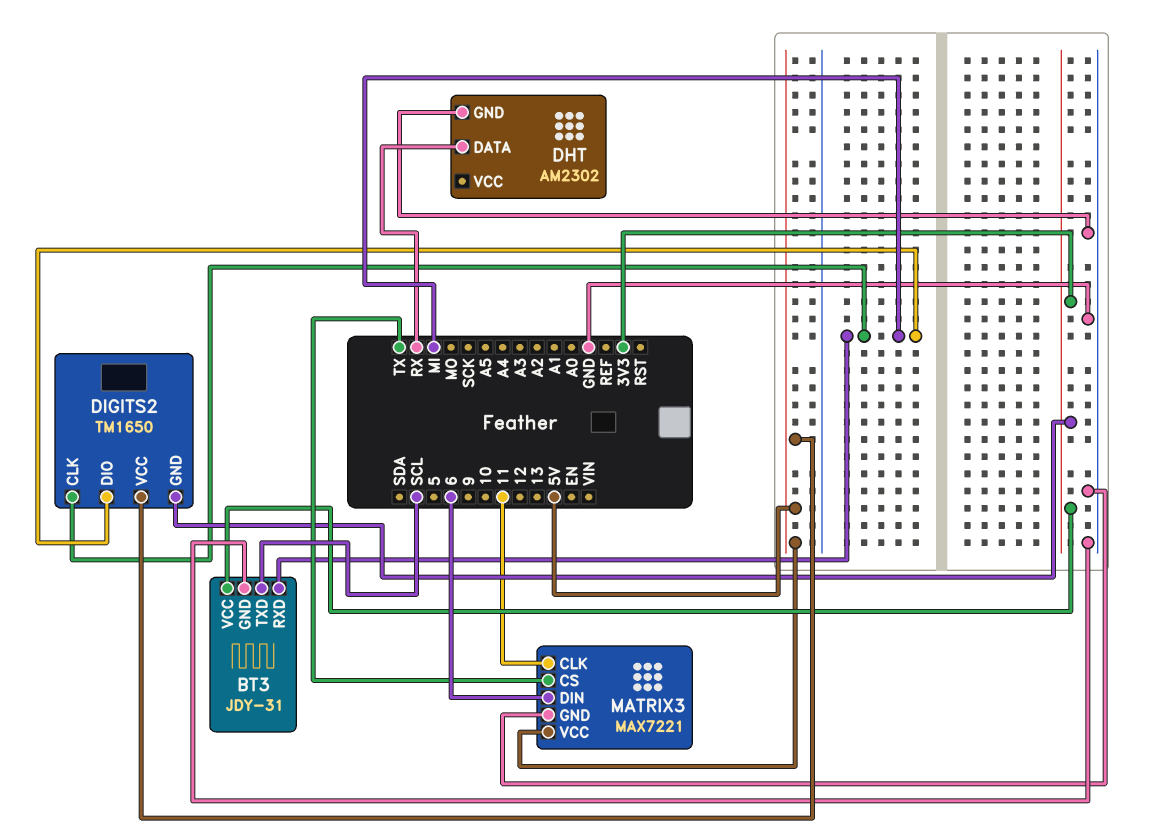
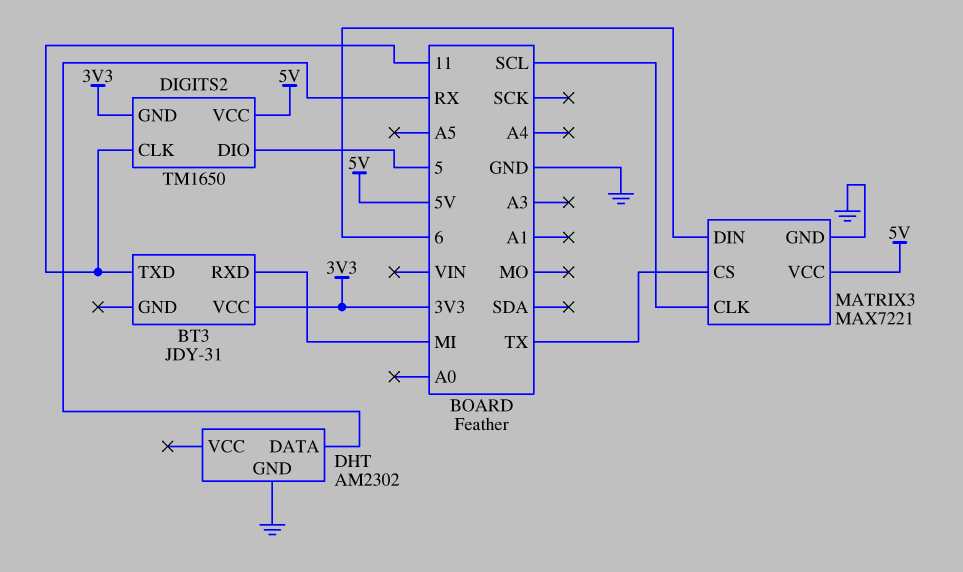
BT3 pin GND: GND -> none
BT3 pin TXD: SCL -> 11
DIGITS2 pin CLK: MI -> 11
DIGITS2 pin DIO: MI -> 5
MATRIX3 pin CLK: 11 -> SCL

